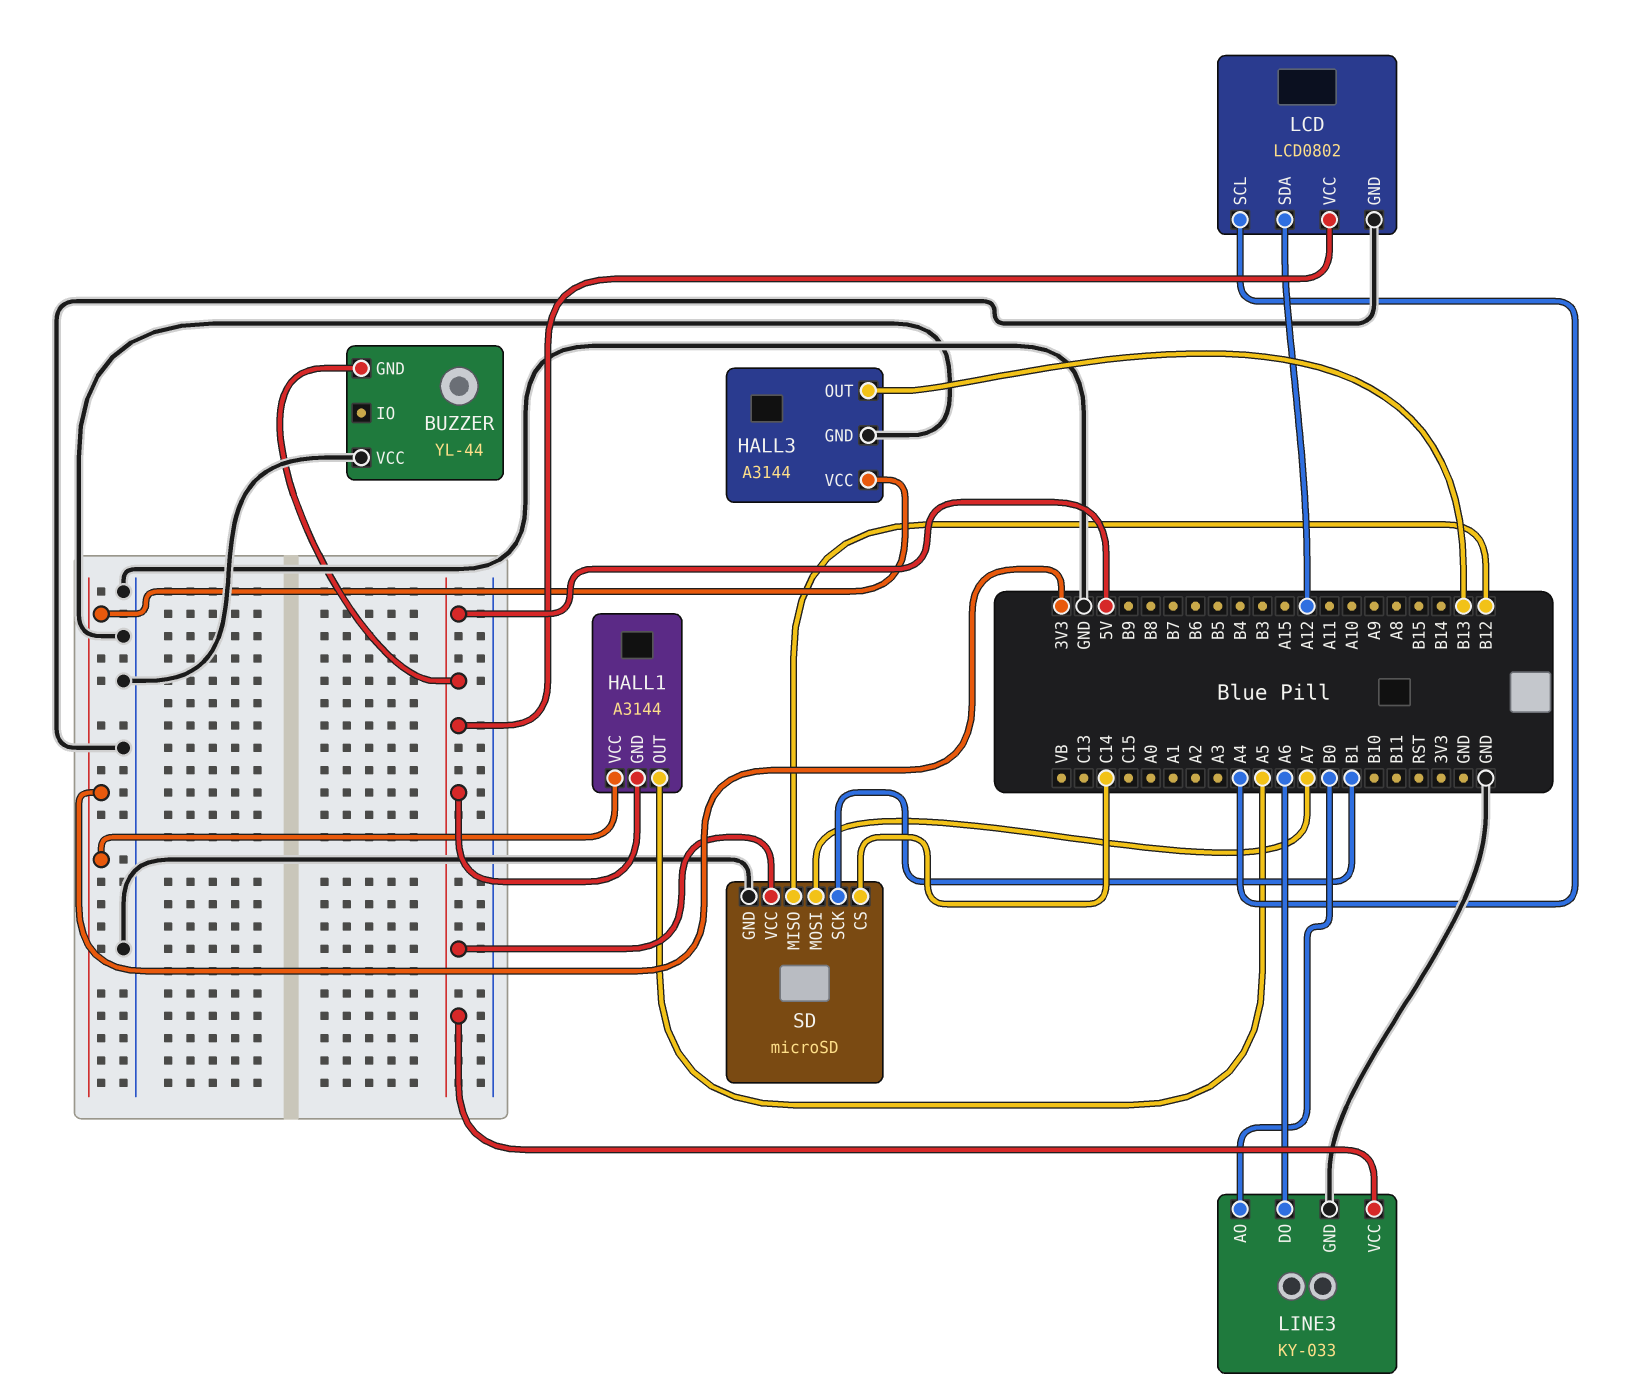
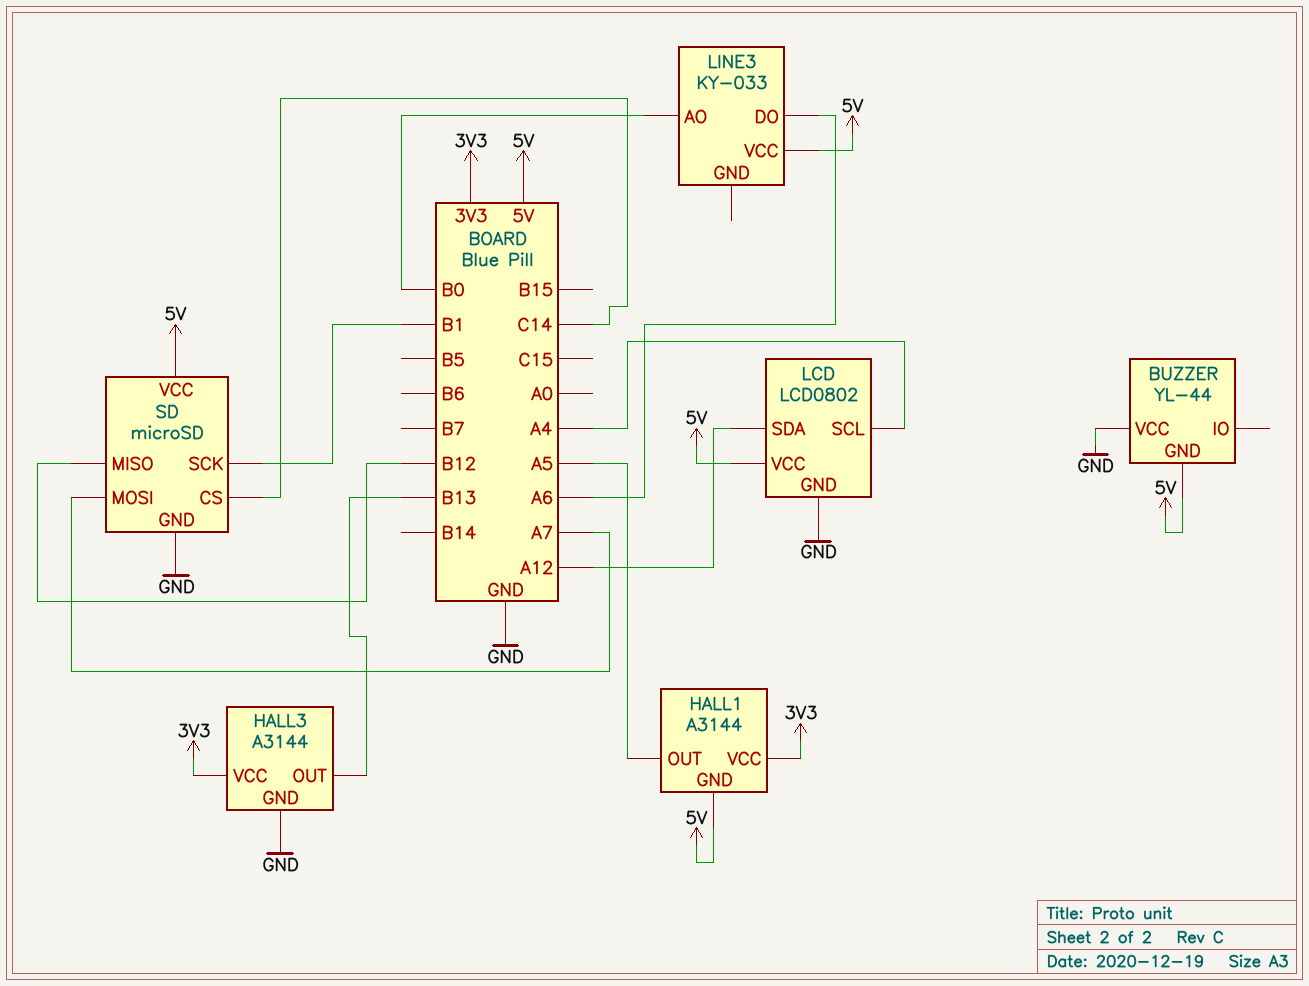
LINE3 pin GND: GND -> none

